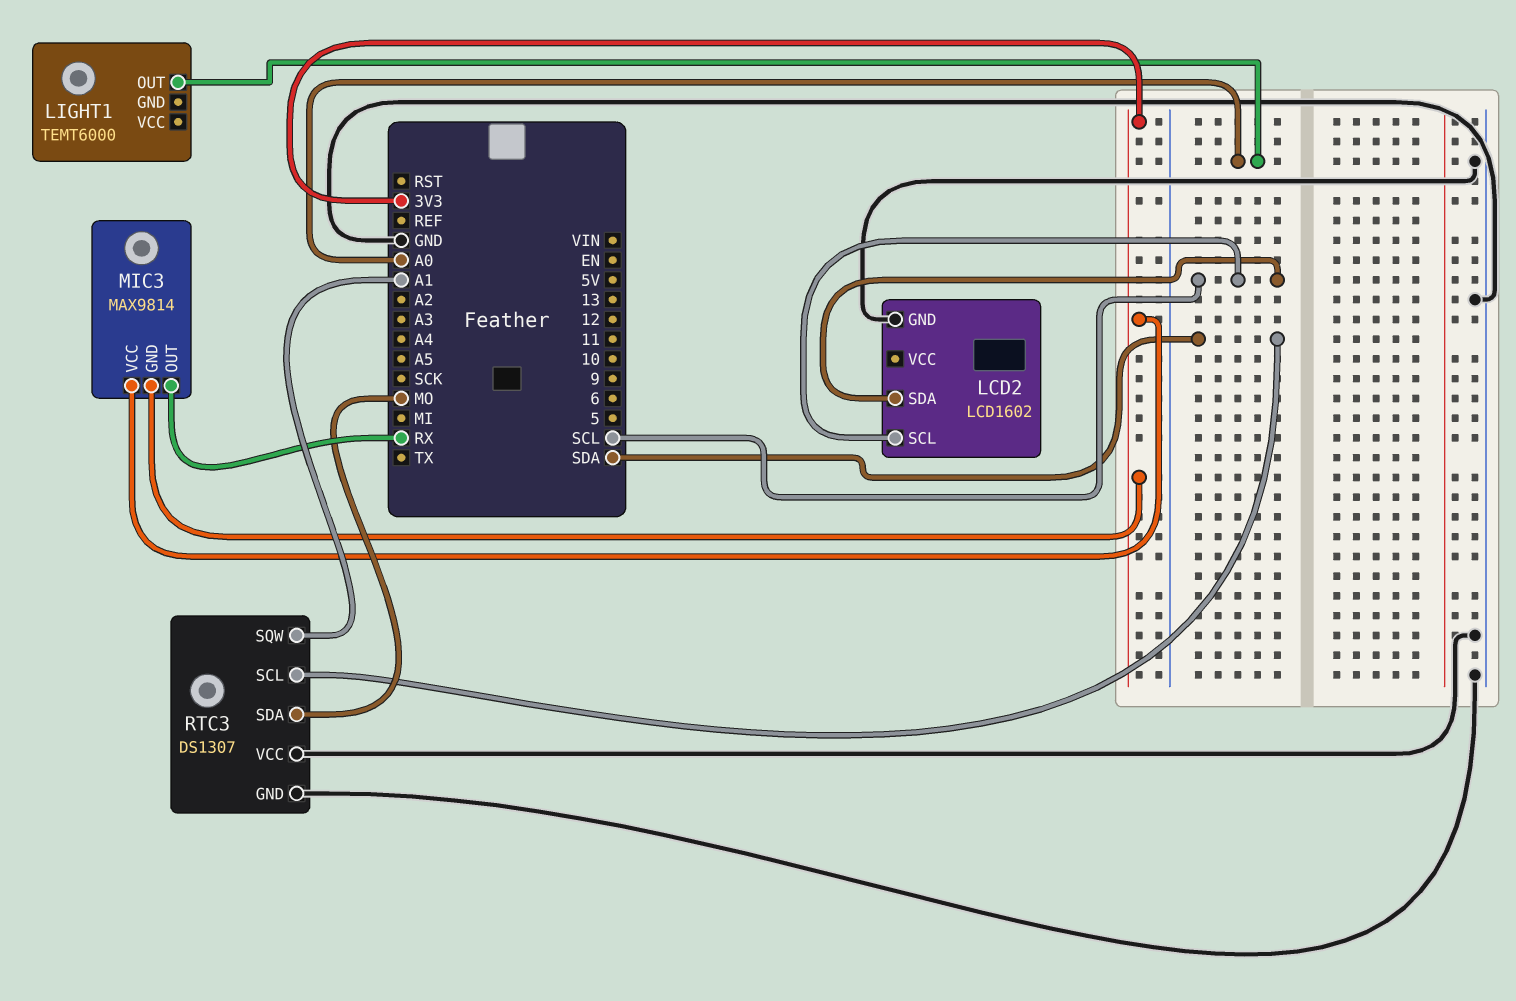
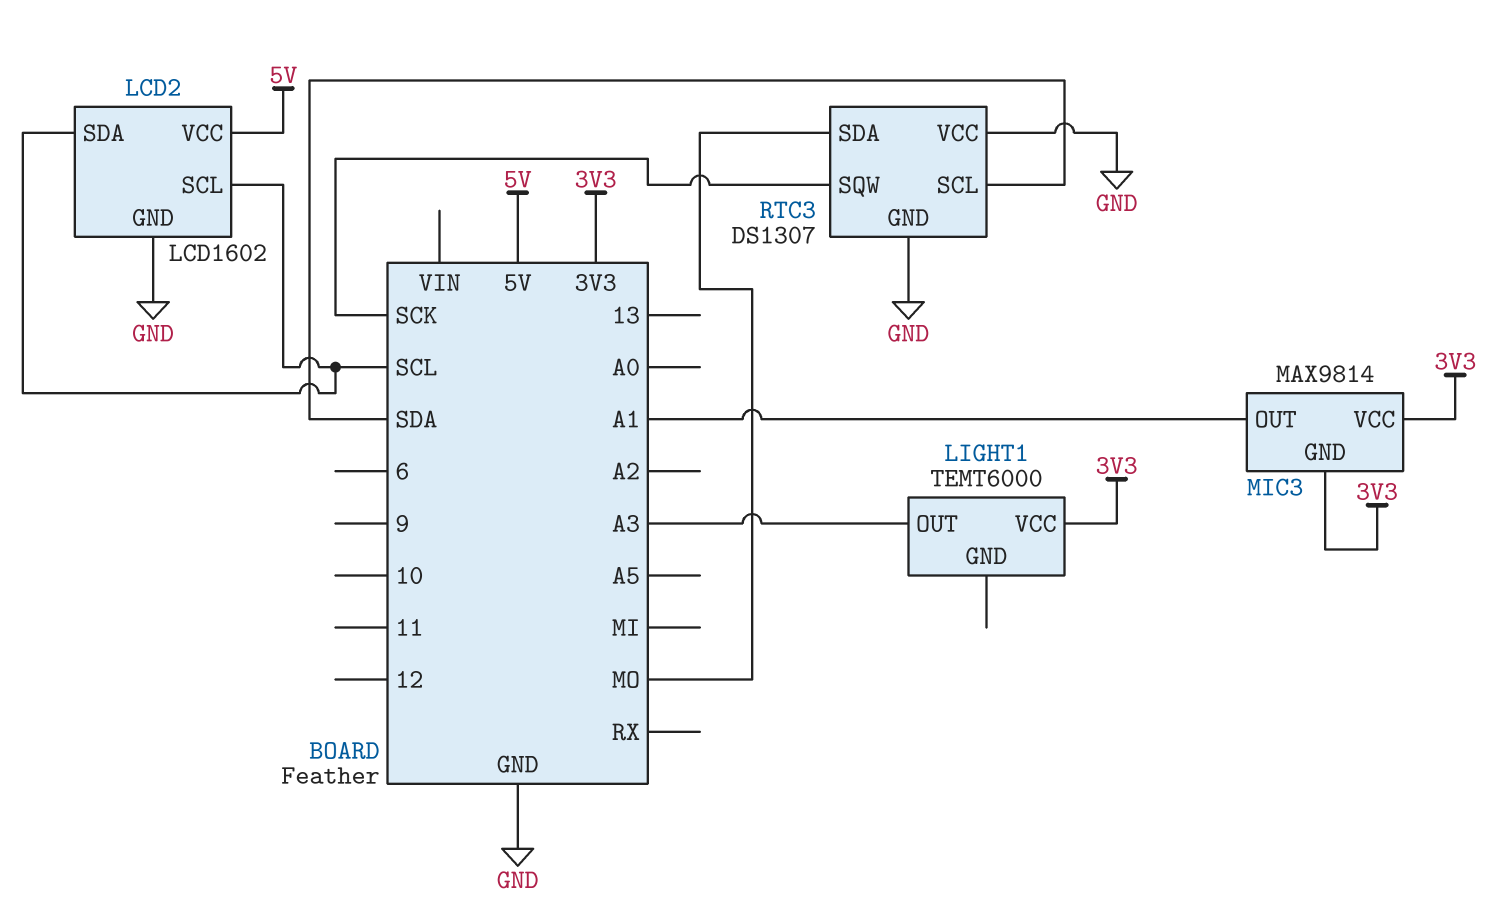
LCD2 pin VCC: none -> 5V
LIGHT1 pin OUT: A0 -> A3
LIGHT1 pin VCC: none -> 3V3
MIC3 pin OUT: RX -> A1
RTC3 pin SQW: A1 -> SCK

